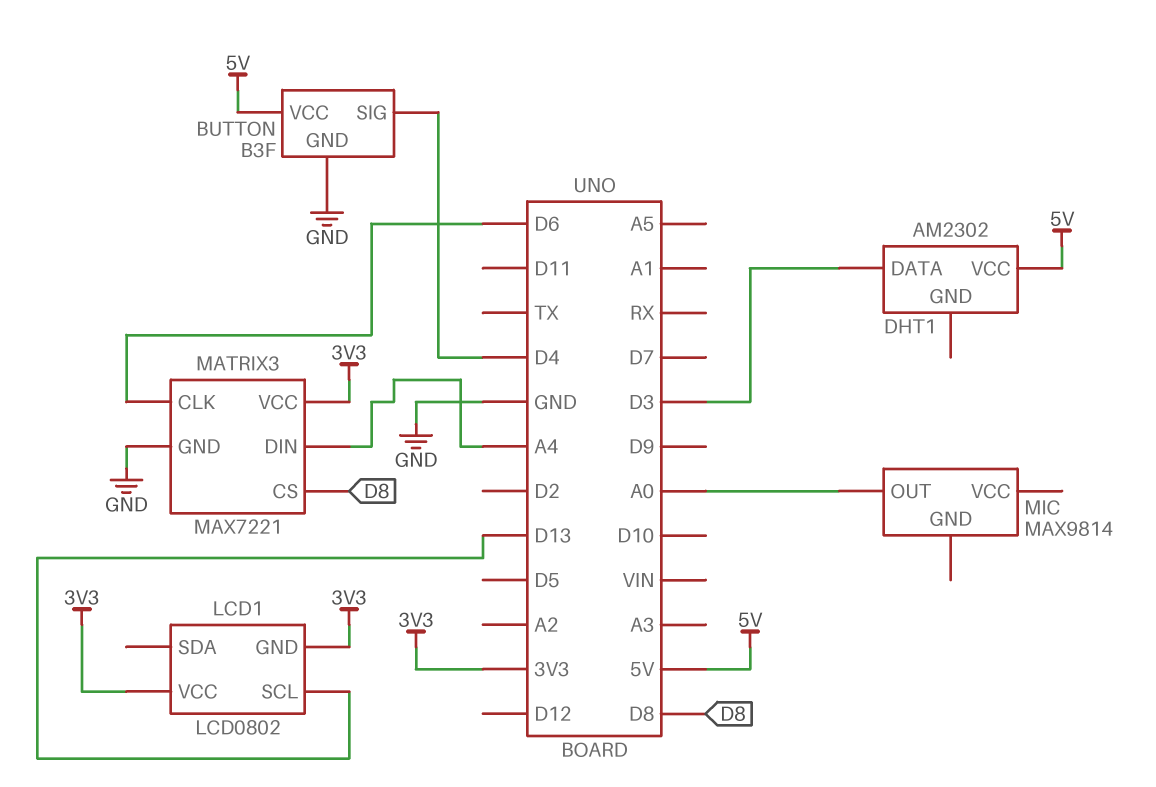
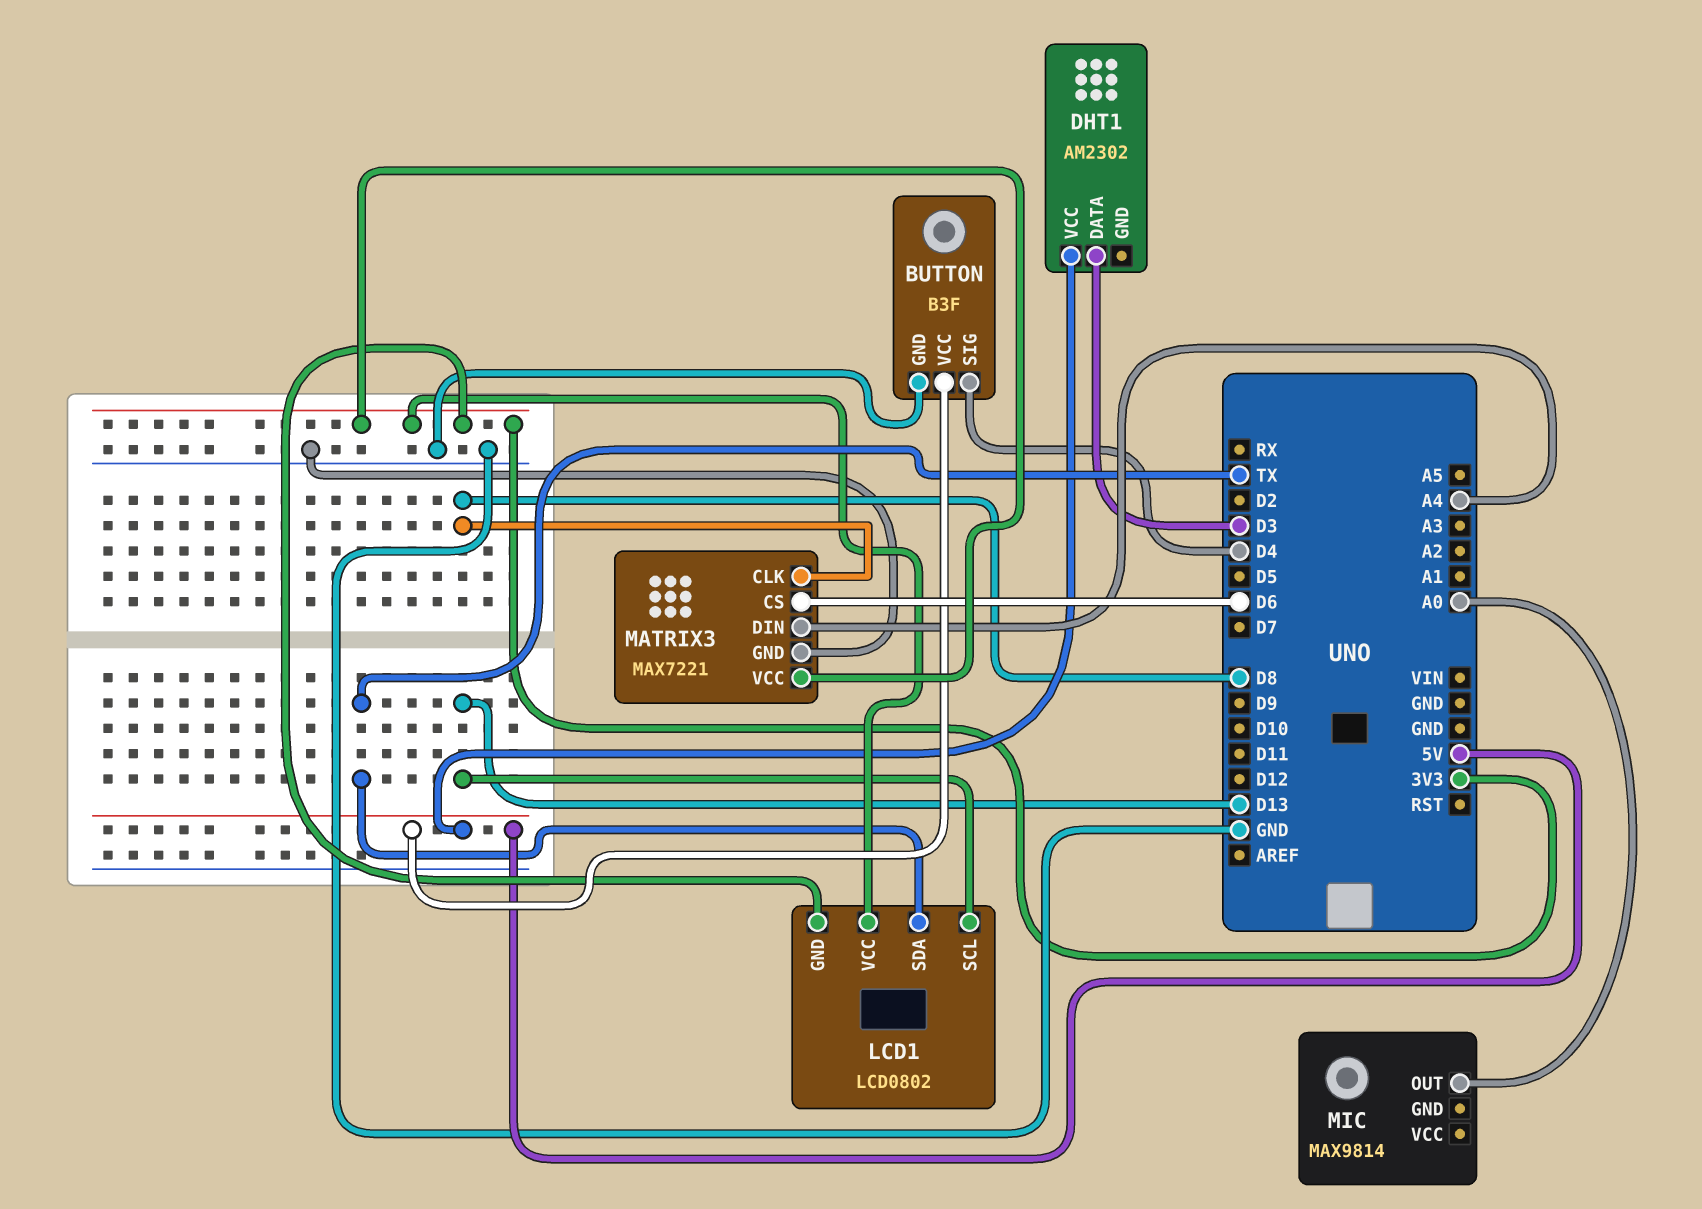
LCD1 pin SDA: none -> TX
MATRIX3 pin CLK: D6 -> D8
MATRIX3 pin CS: D8 -> D6

